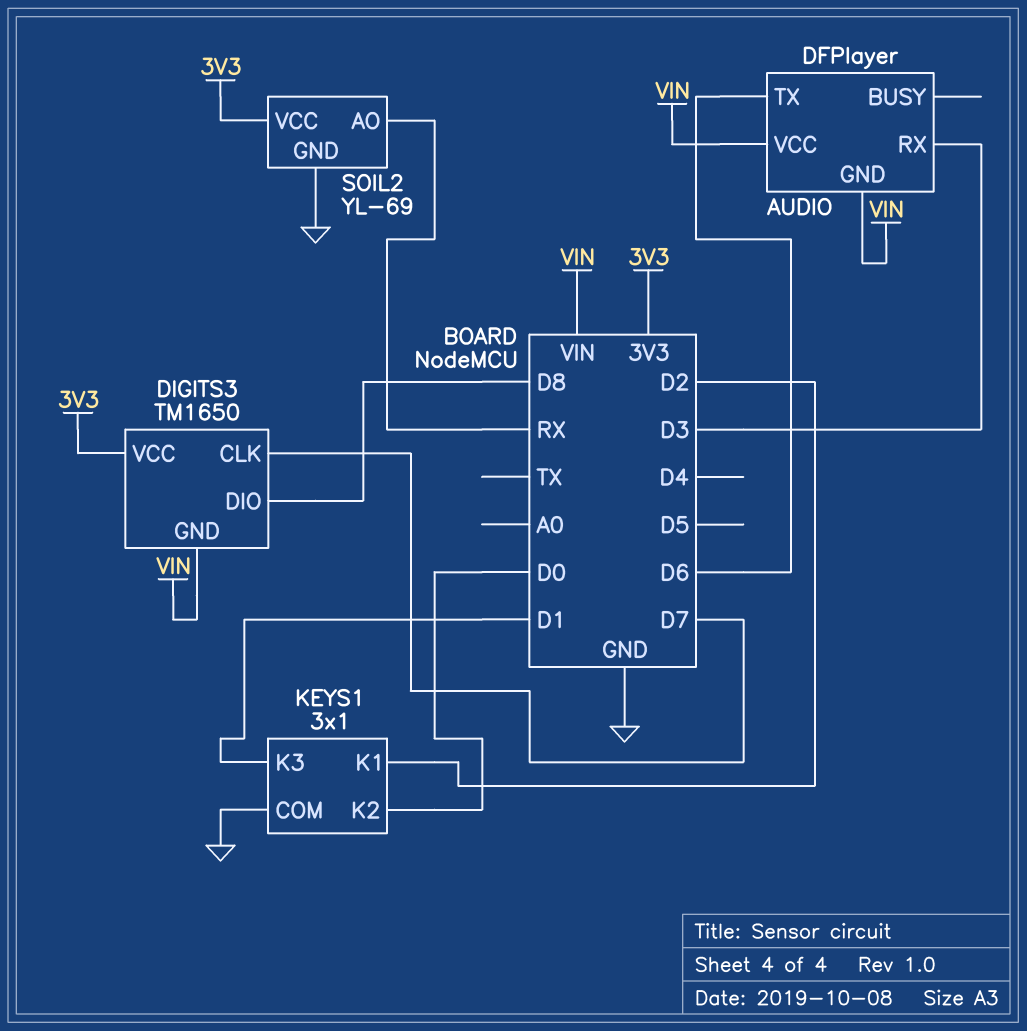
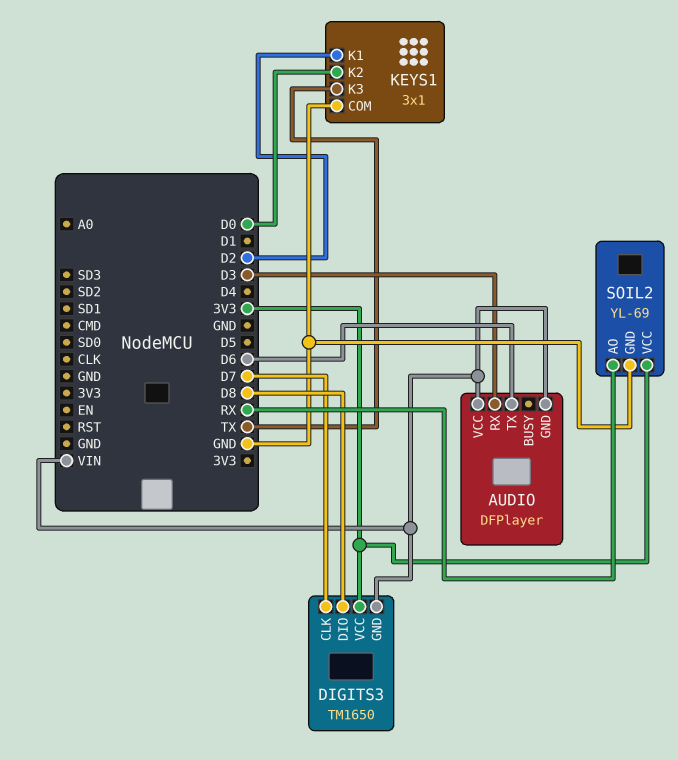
KEYS1 pin K3: D1 -> TX

